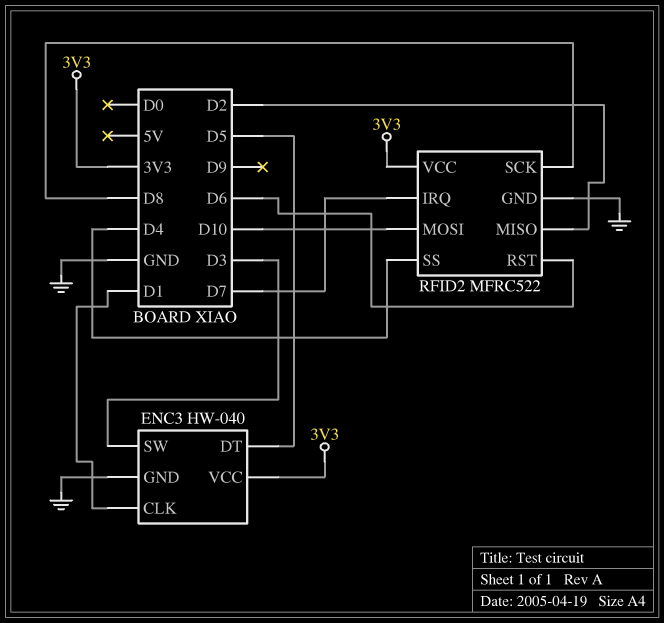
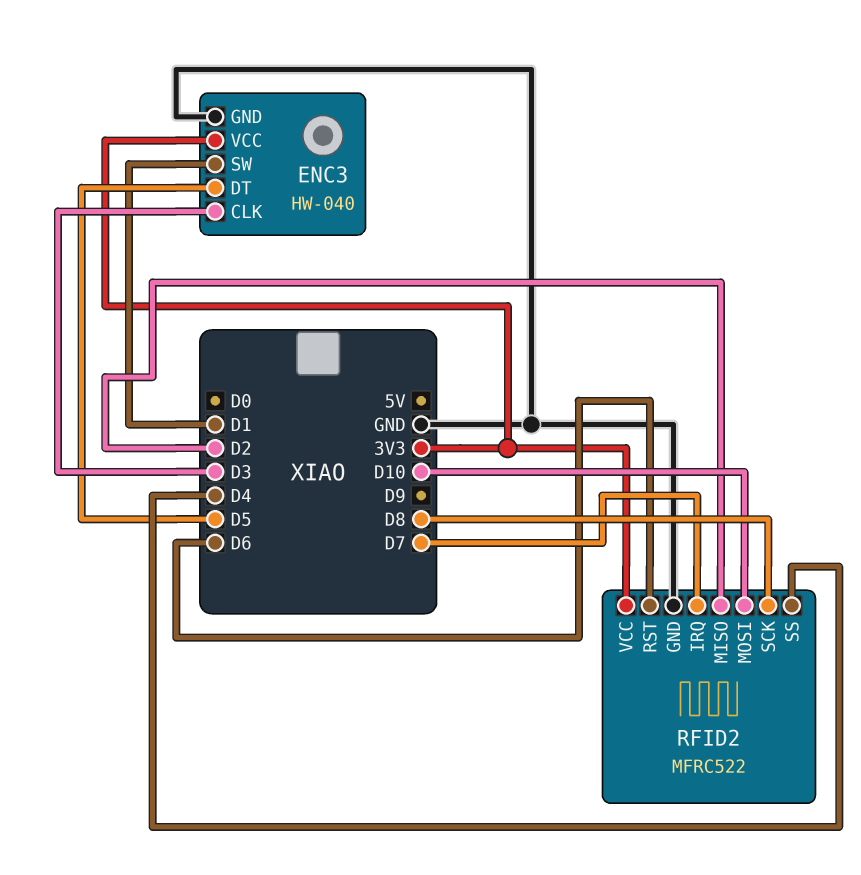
ENC3 pin CLK: D1 -> D3
ENC3 pin SW: D3 -> D1

